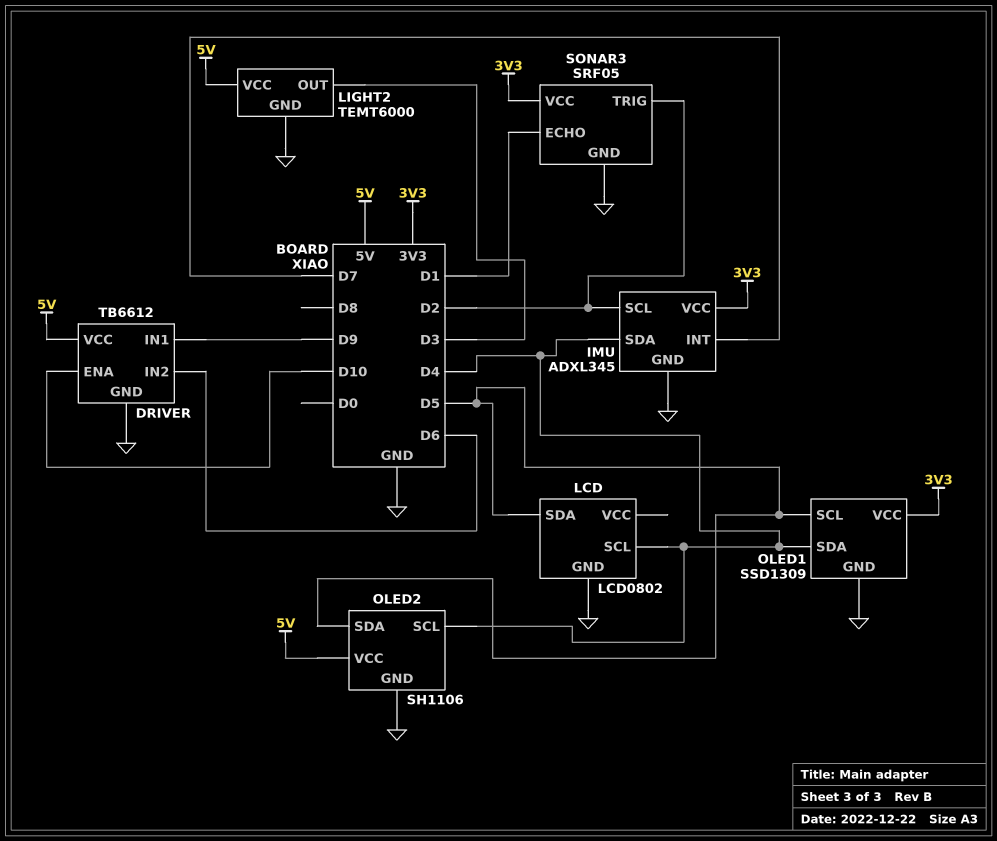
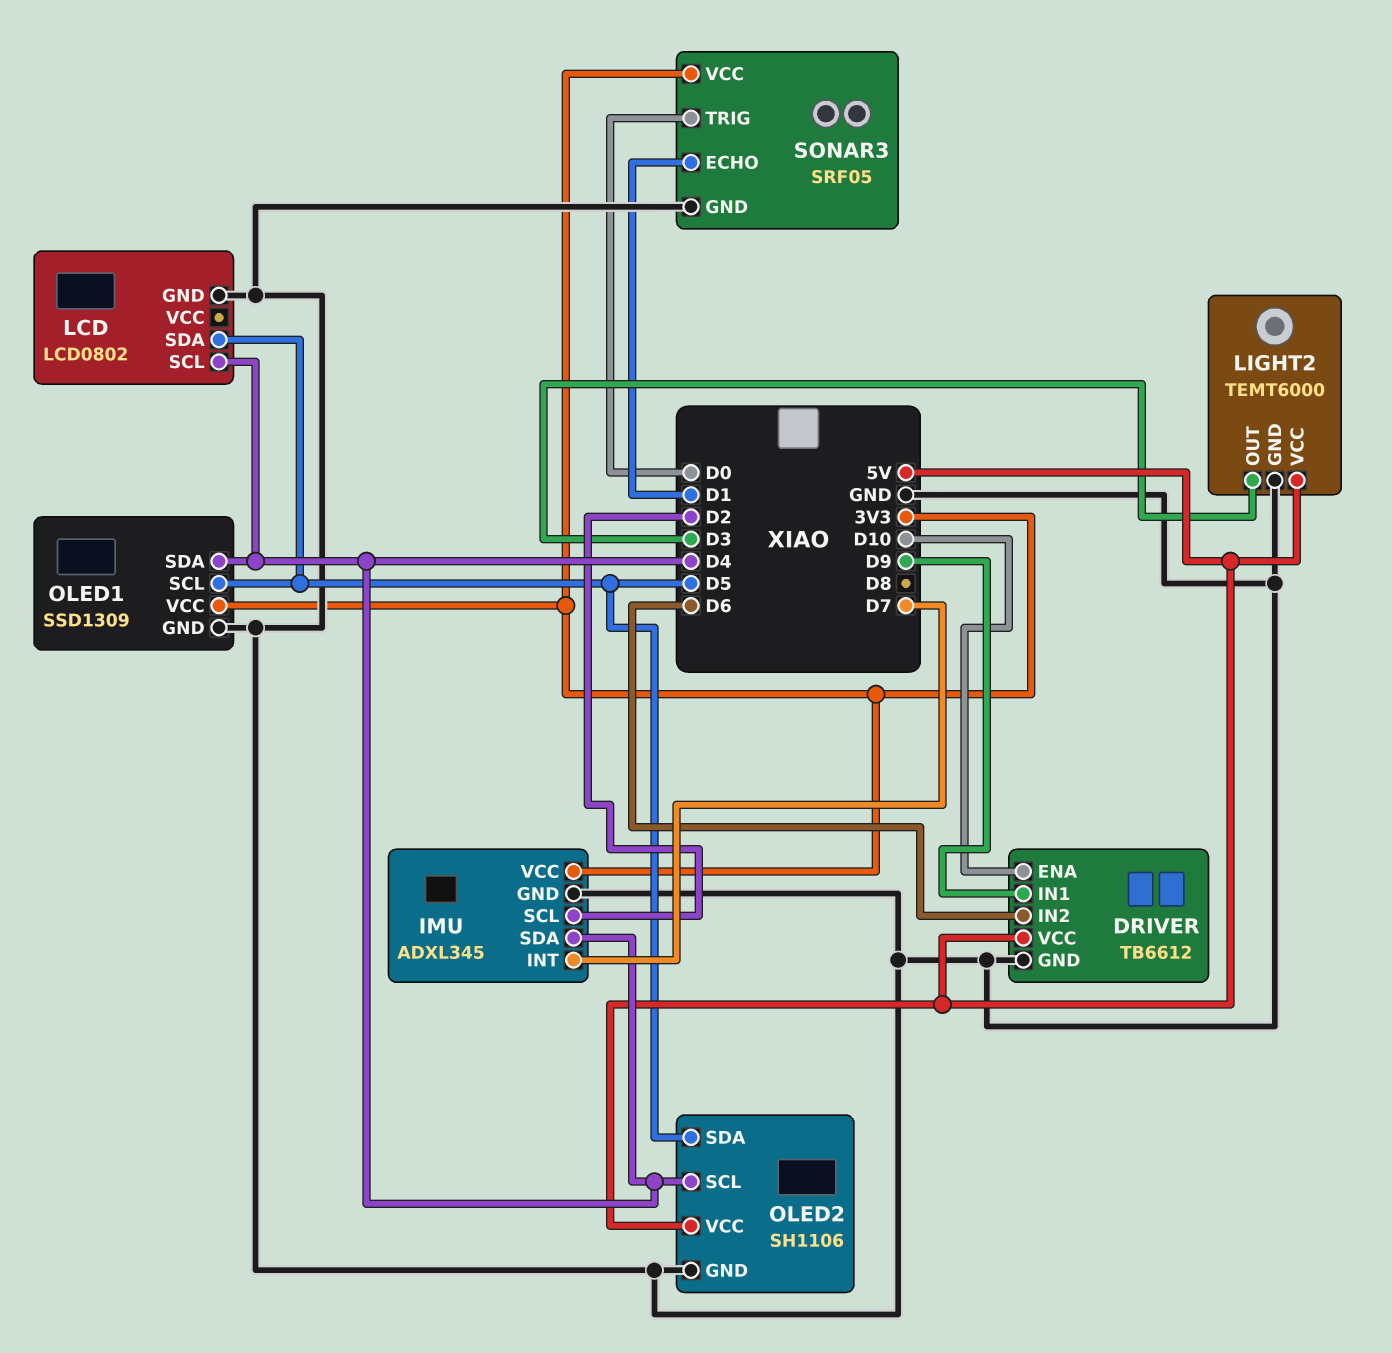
SONAR3 pin TRIG: D2 -> D0

